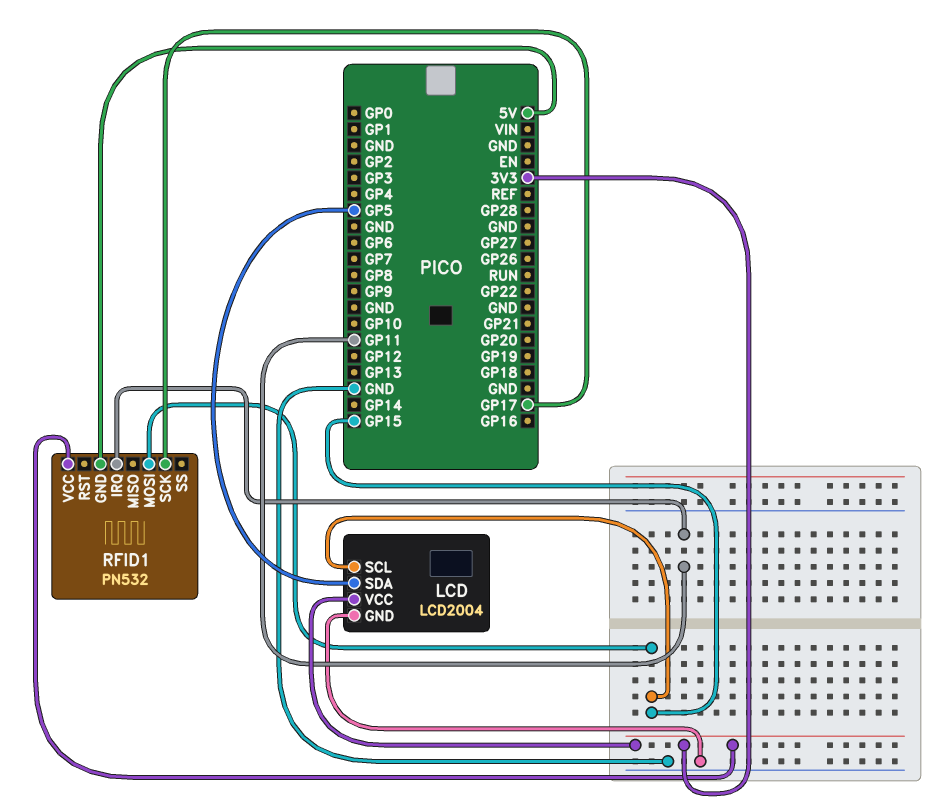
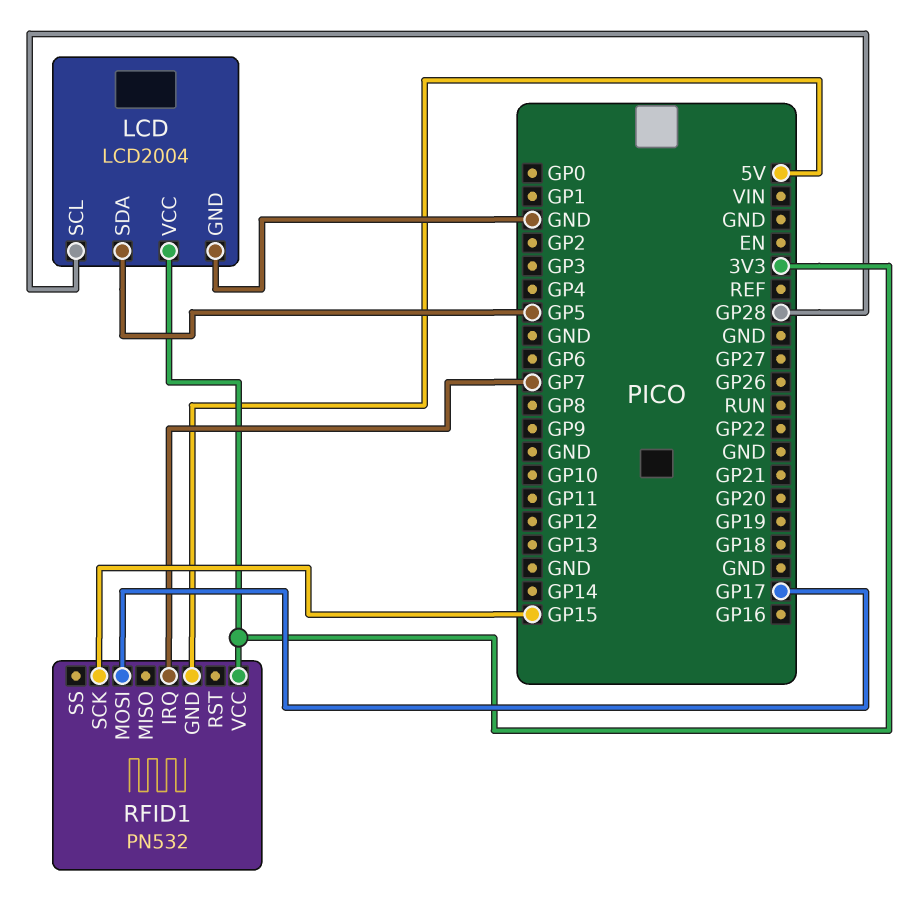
LCD pin SCL: GP15 -> GP28
RFID1 pin IRQ: GP11 -> GP7
RFID1 pin MOSI: GP15 -> GP17
RFID1 pin SCK: GP17 -> GP15

